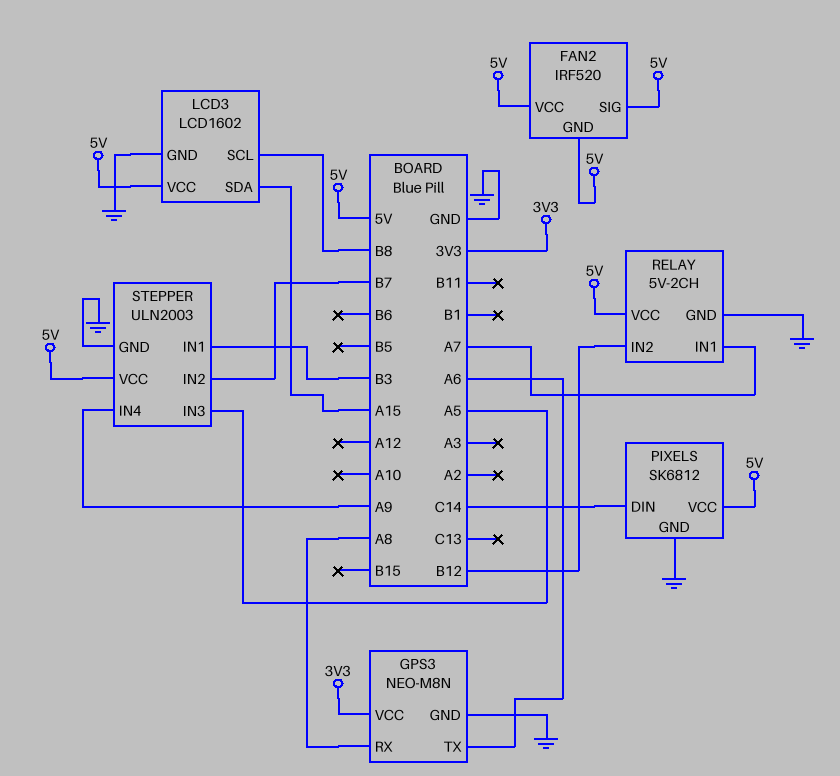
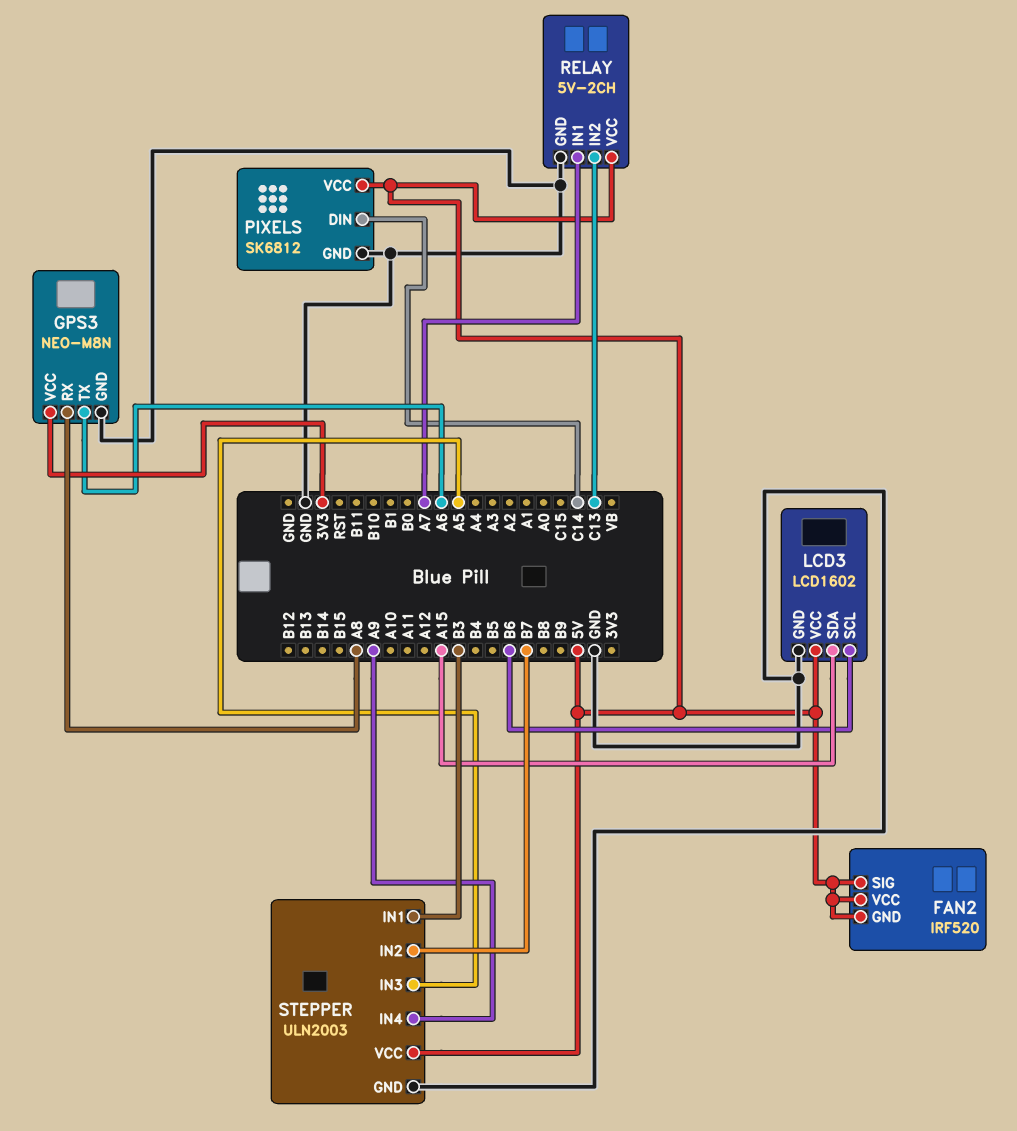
LCD3 pin SCL: B8 -> B6
RELAY pin IN2: B12 -> C13

